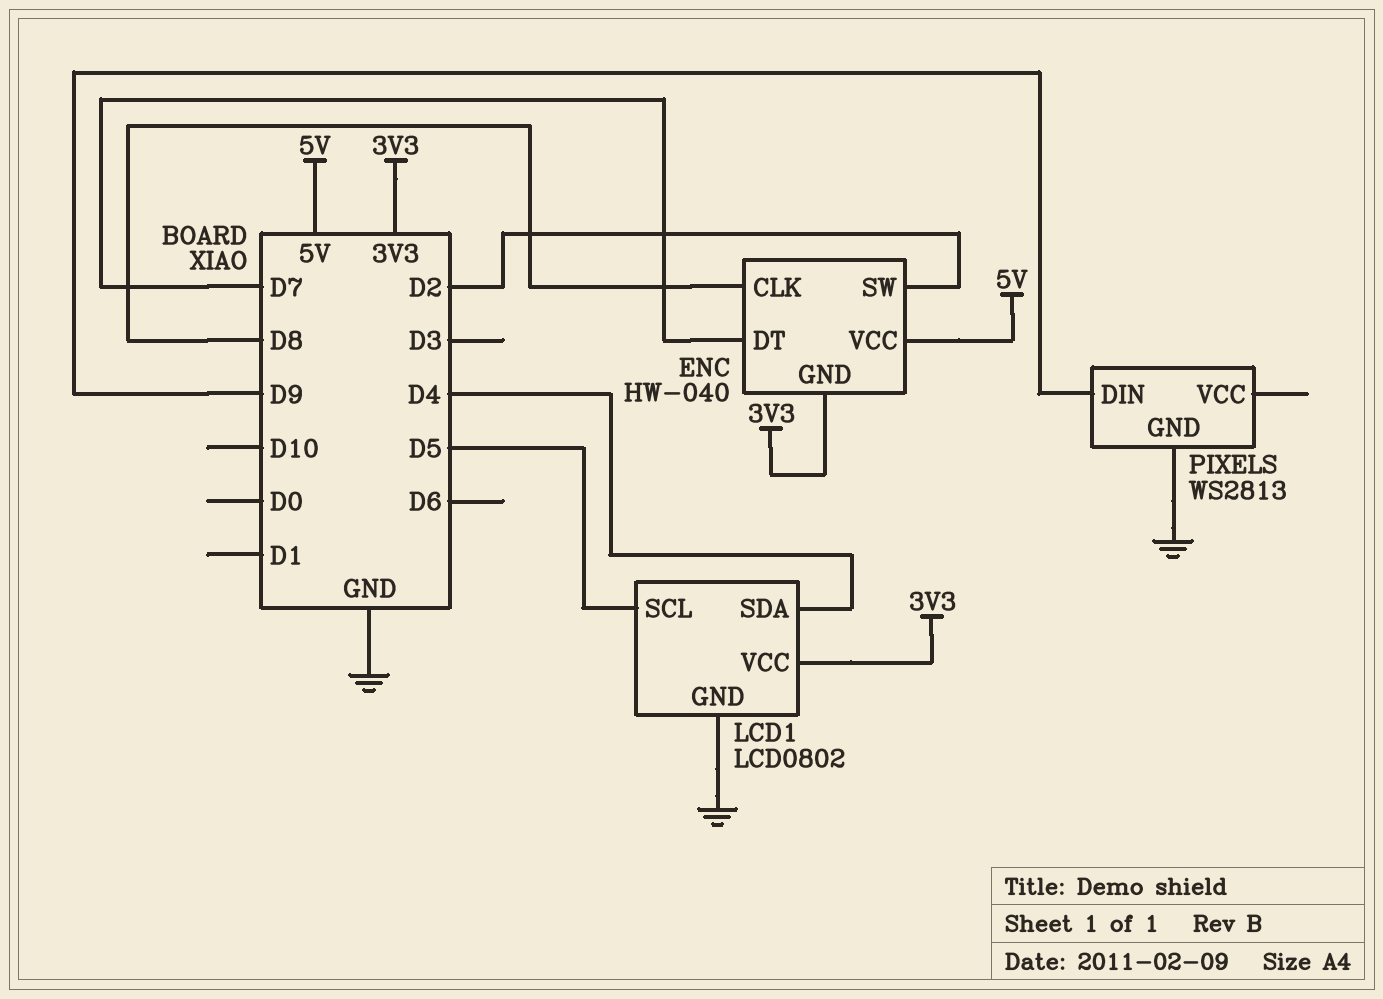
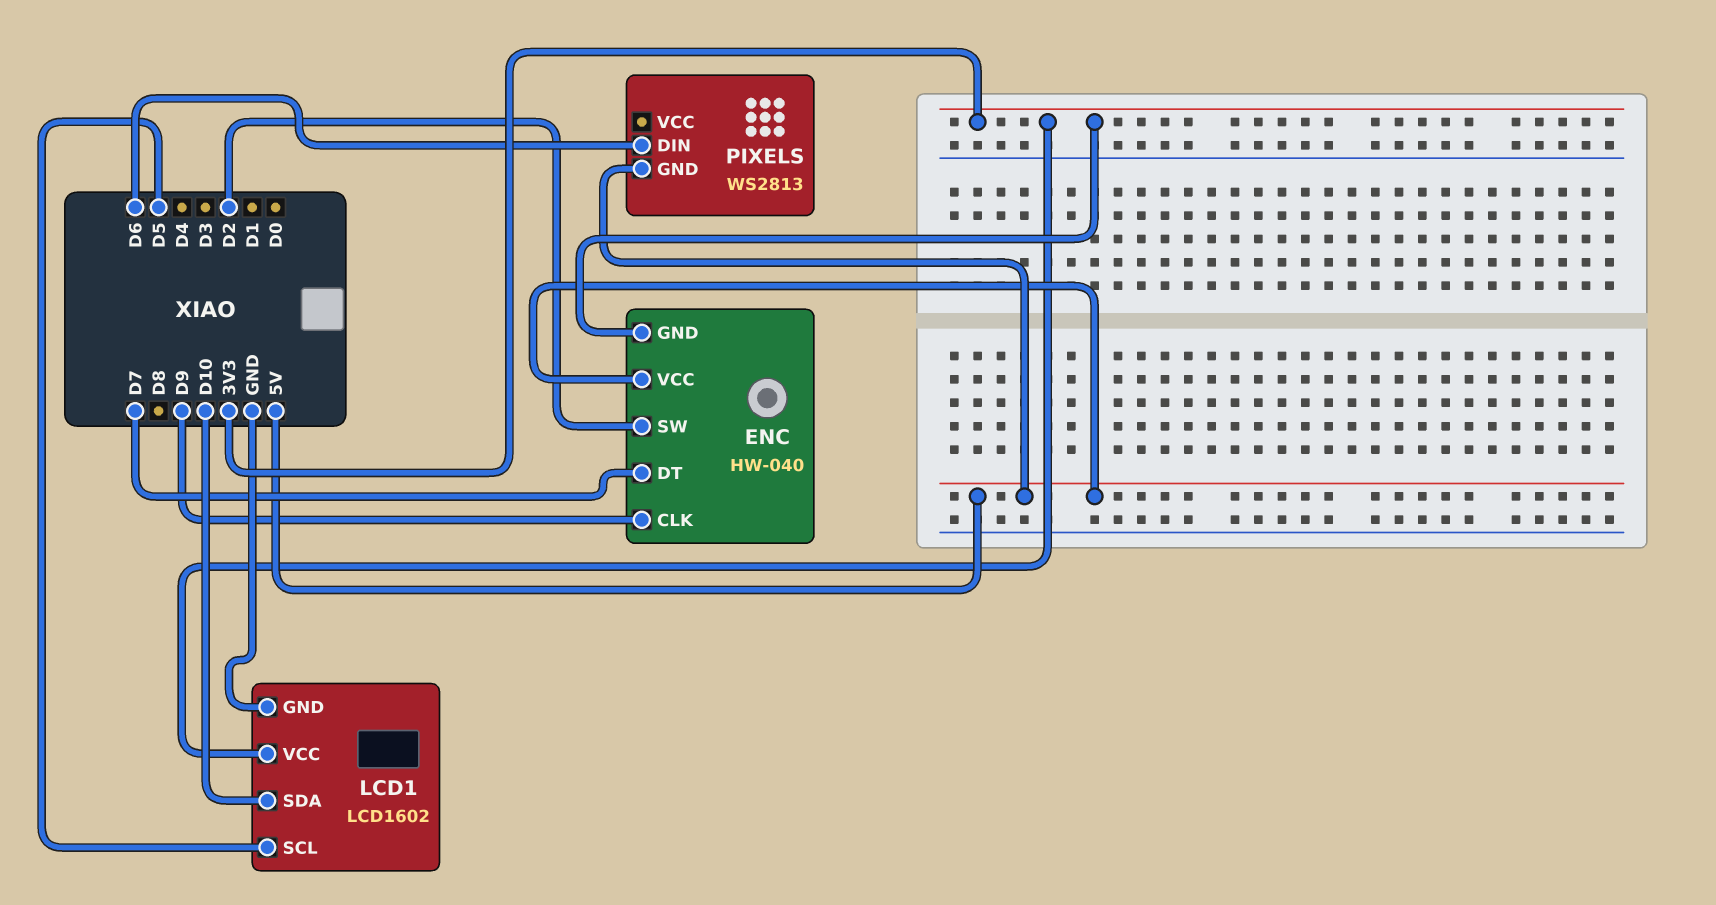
ENC pin CLK: D8 -> D9
LCD1: LCD0802 -> LCD1602
LCD1 pin SDA: D4 -> D10
PIXELS pin DIN: D9 -> D6
PIXELS pin GND: GND -> 5V

